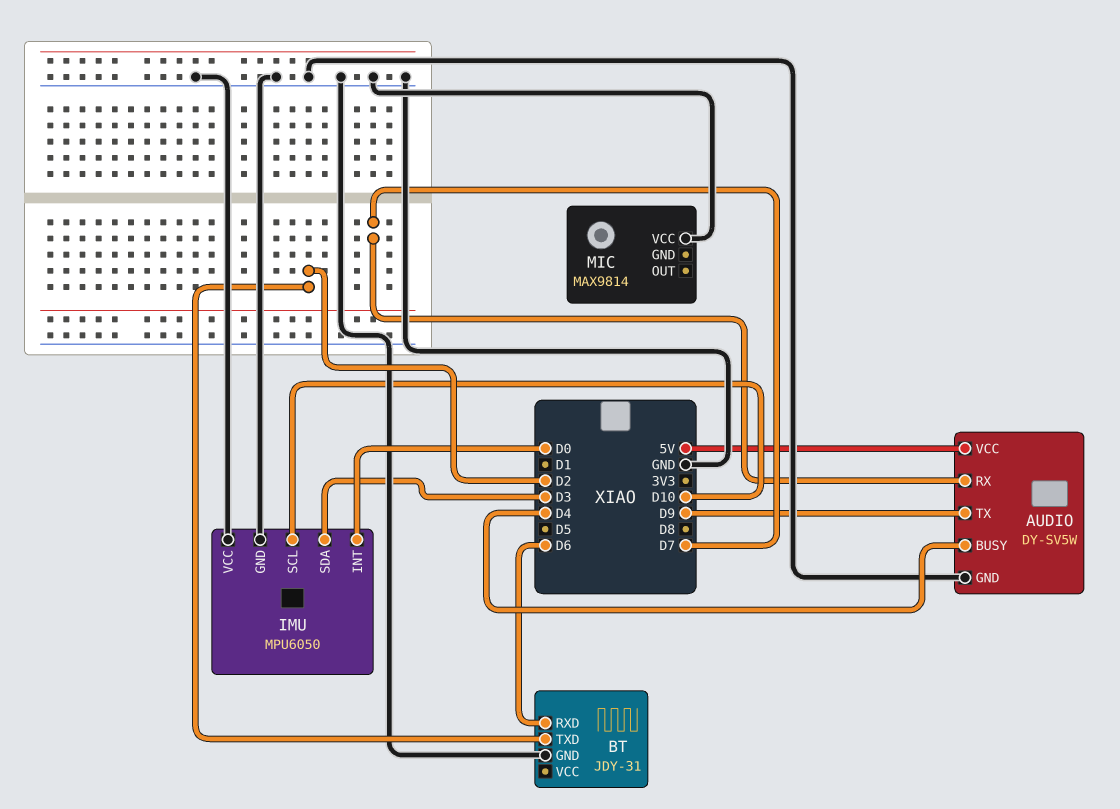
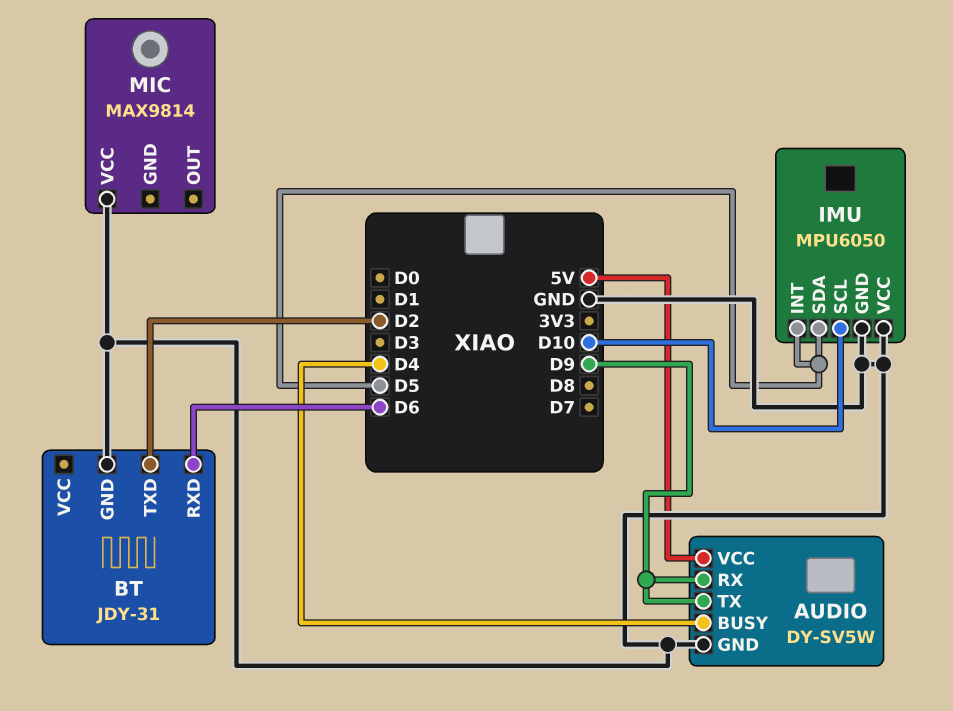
AUDIO pin RX: D7 -> D9
IMU pin INT: D0 -> D5
IMU pin SDA: D3 -> D5

